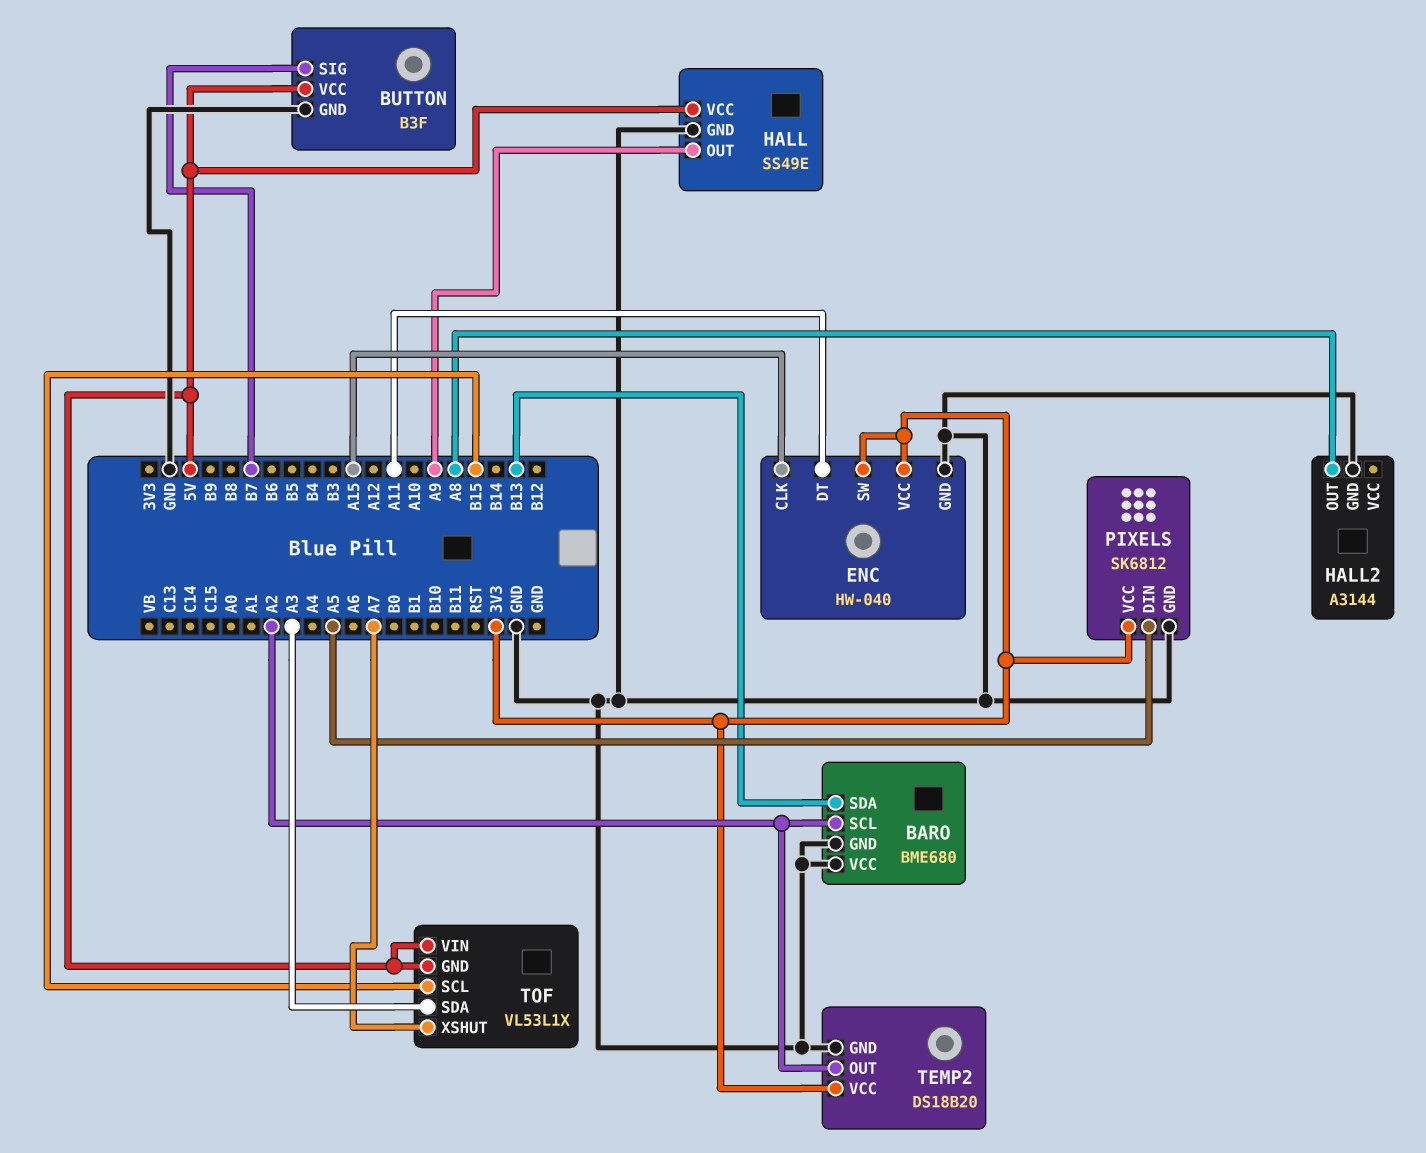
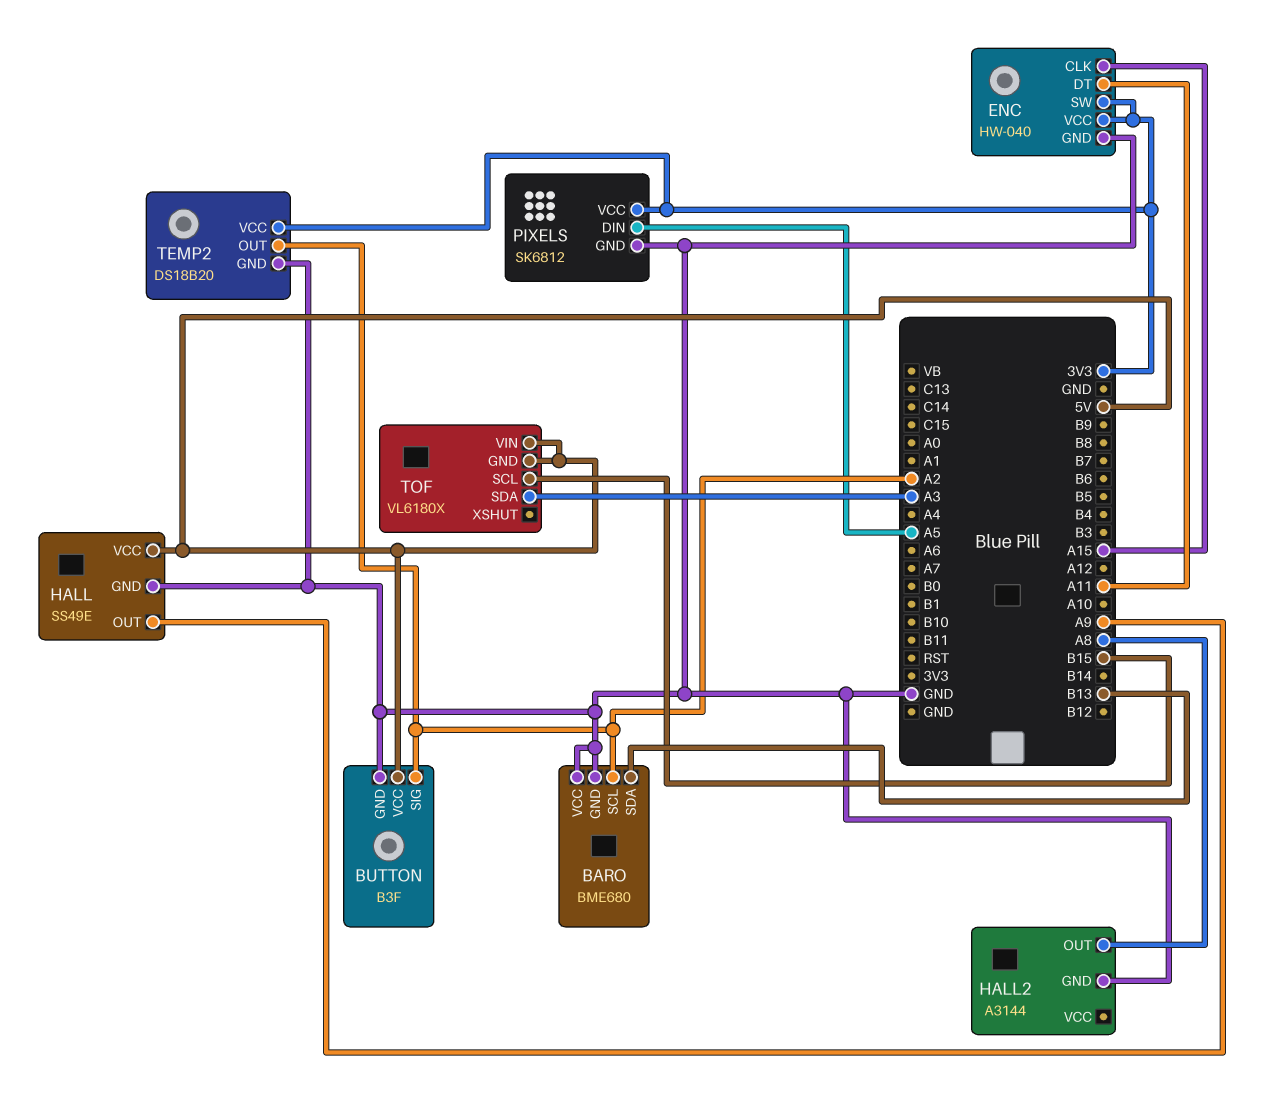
BUTTON pin SIG: B7 -> A2
TOF: VL53L1X -> VL6180X
TOF pin XSHUT: A7 -> none

